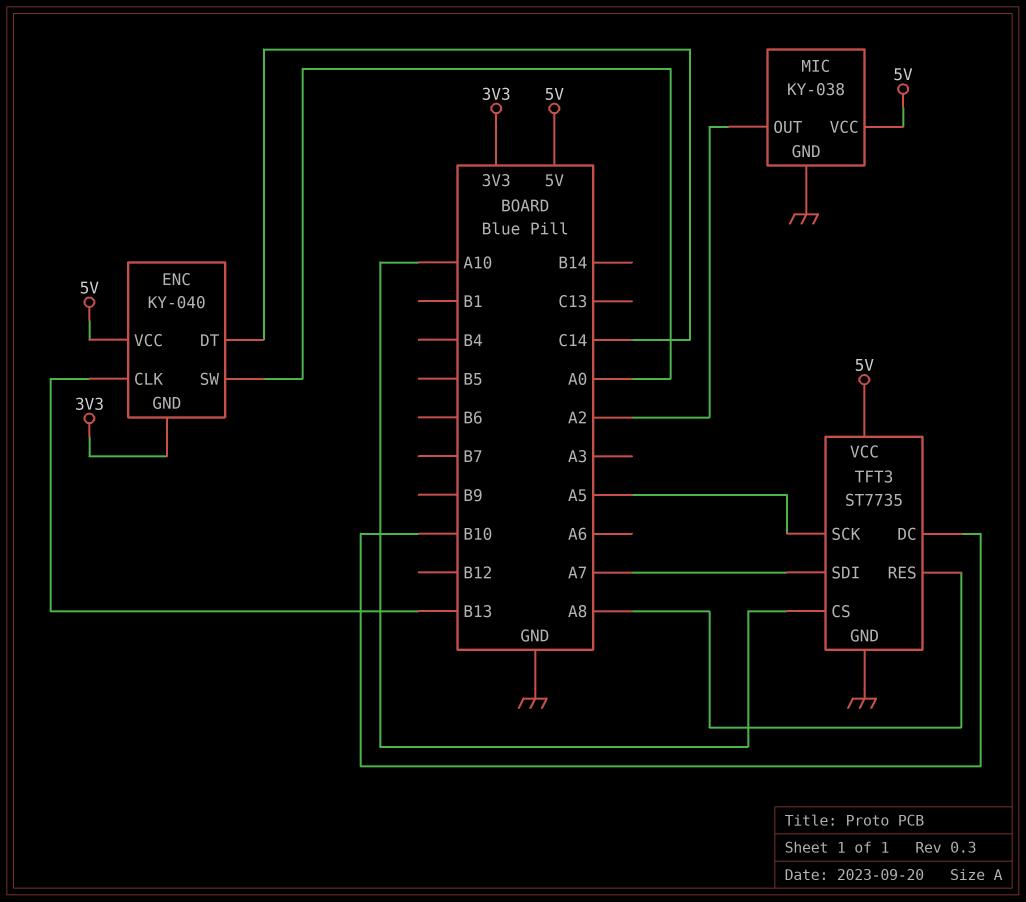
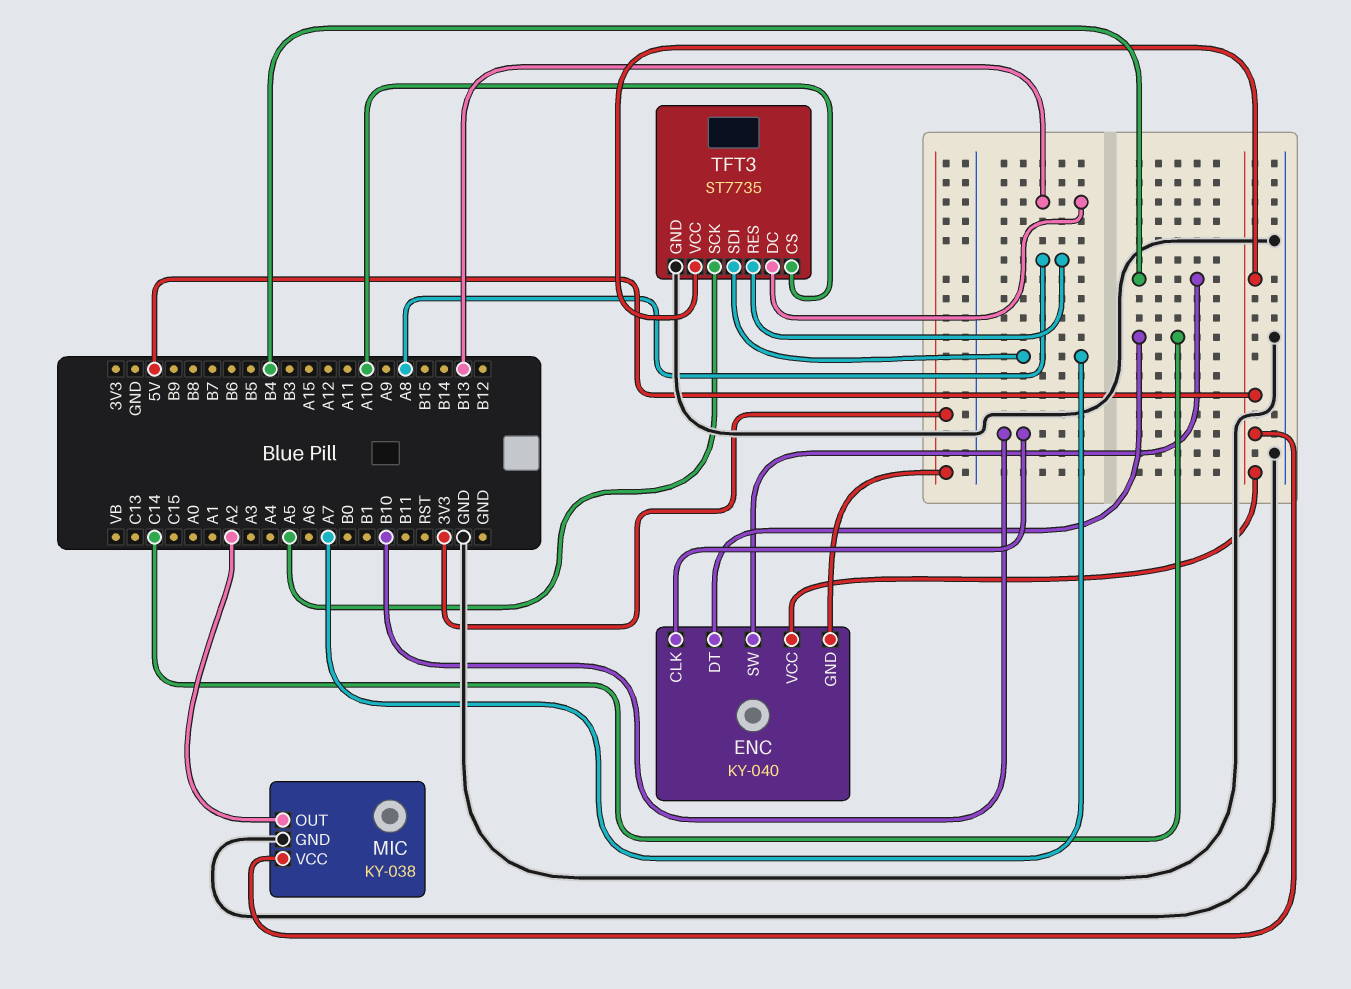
ENC pin CLK: B13 -> B10
ENC pin SW: A0 -> B4
TFT3 pin DC: B10 -> B13

